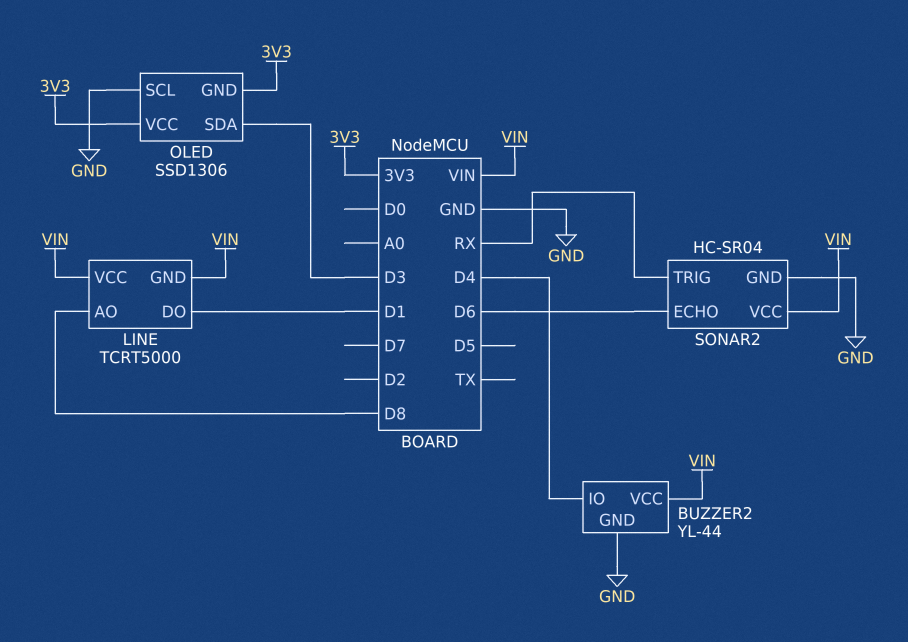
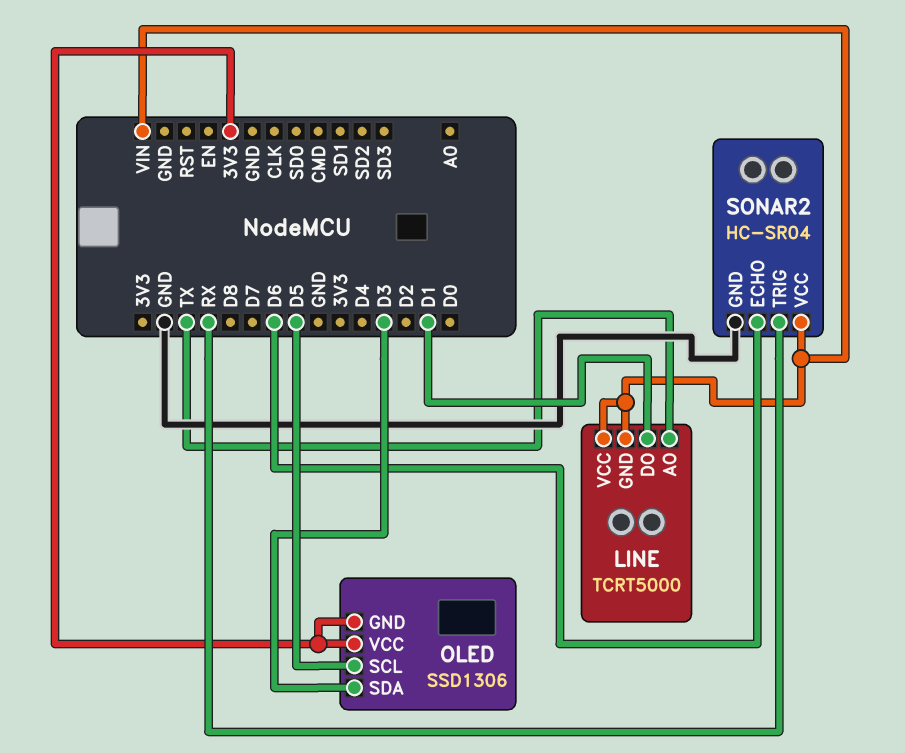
BUZZER2: YL-44 -> none
BUZZER2 pin GND: GND -> none
BUZZER2 pin IO: D4 -> none
BUZZER2 pin VCC: VIN -> none
LINE pin AO: D8 -> TX
OLED pin SCL: GND -> D5

